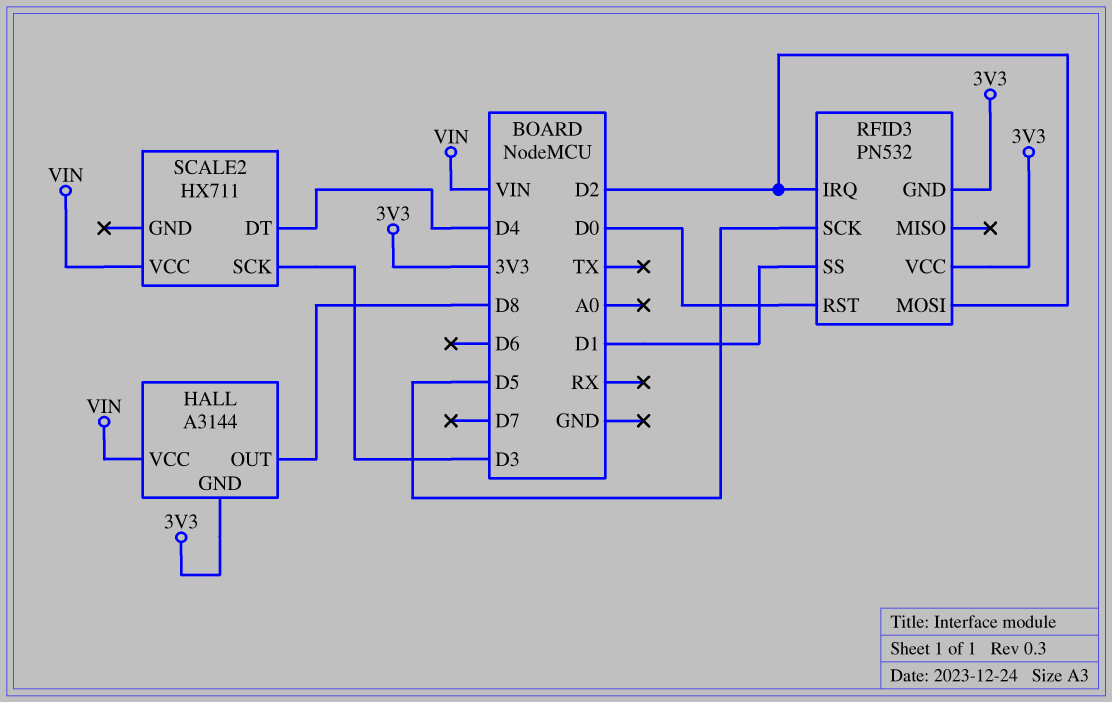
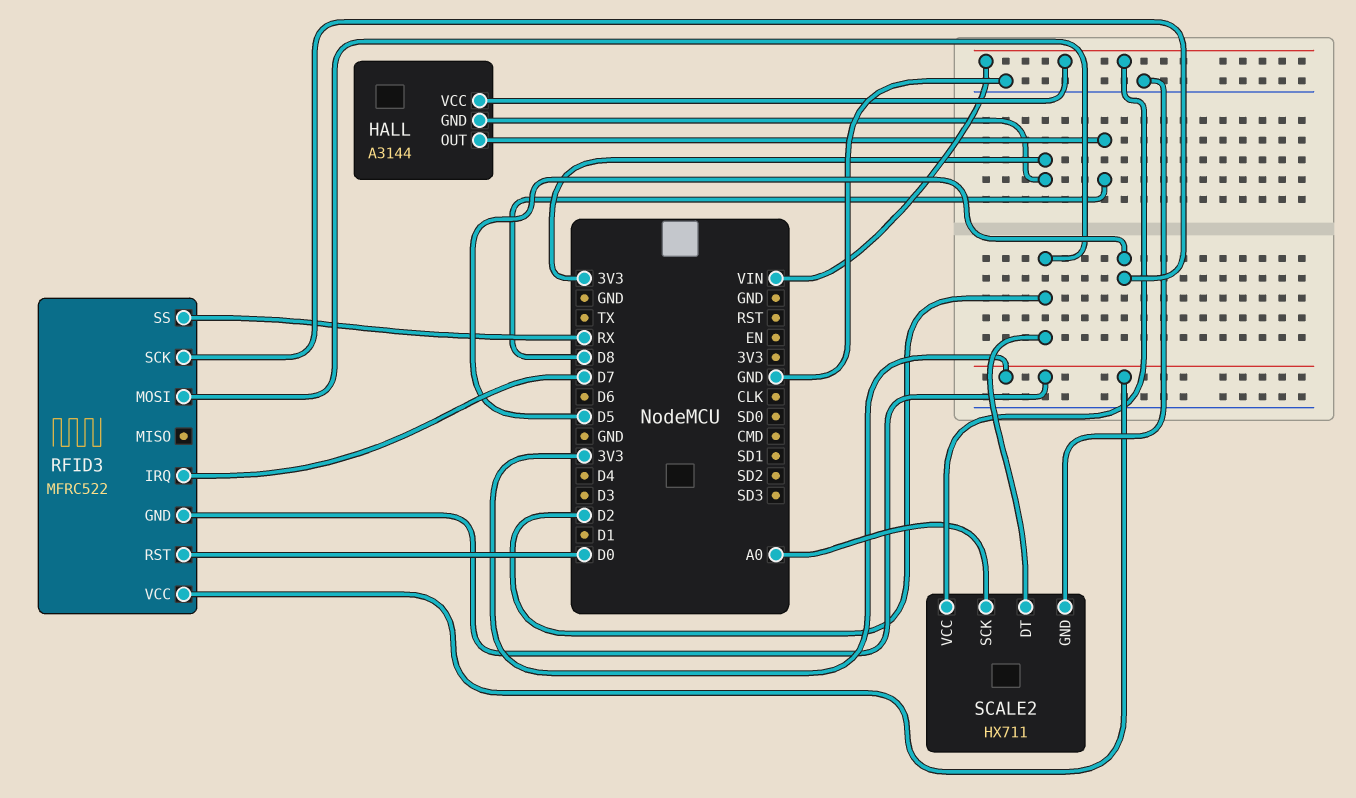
RFID3: PN532 -> MFRC522
RFID3 pin IRQ: D2 -> D7
RFID3 pin SS: D1 -> RX
SCALE2 pin DT: D4 -> D2
SCALE2 pin GND: none -> GND
SCALE2 pin SCK: D3 -> A0

